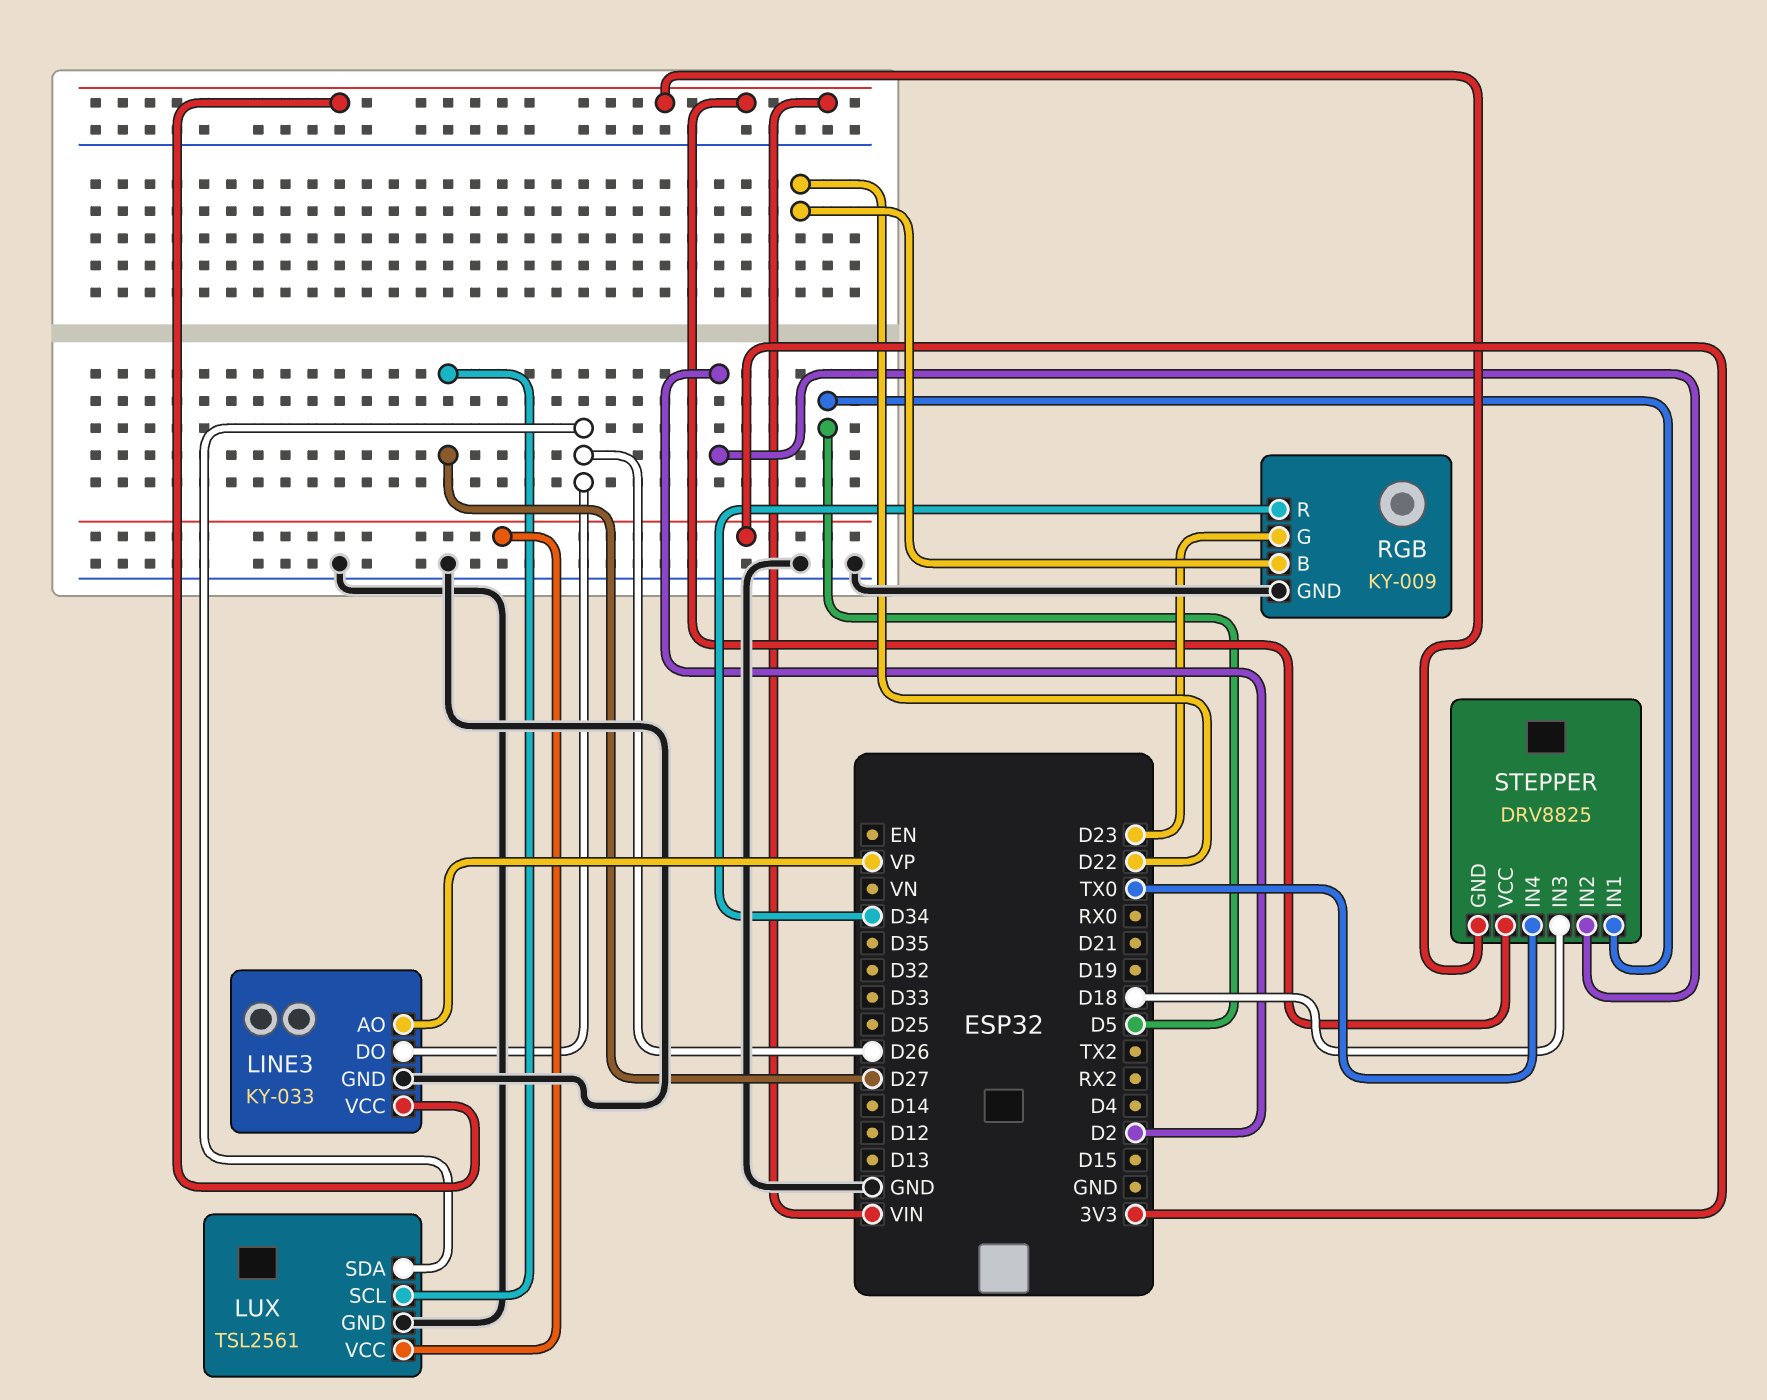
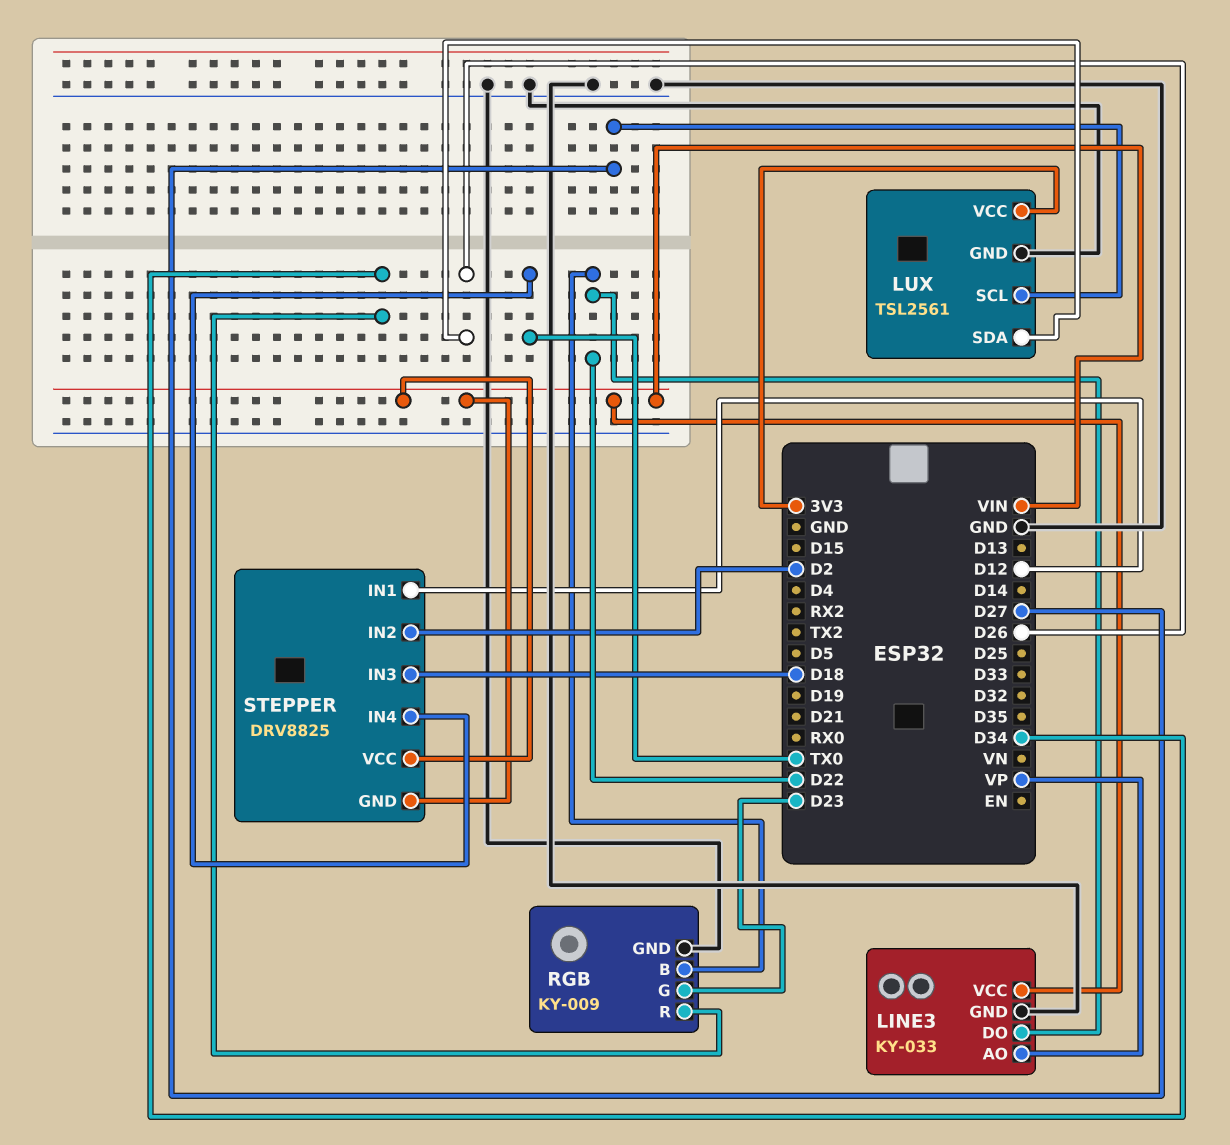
LINE3 pin DO: D26 -> D22
STEPPER pin IN1: D5 -> D12

